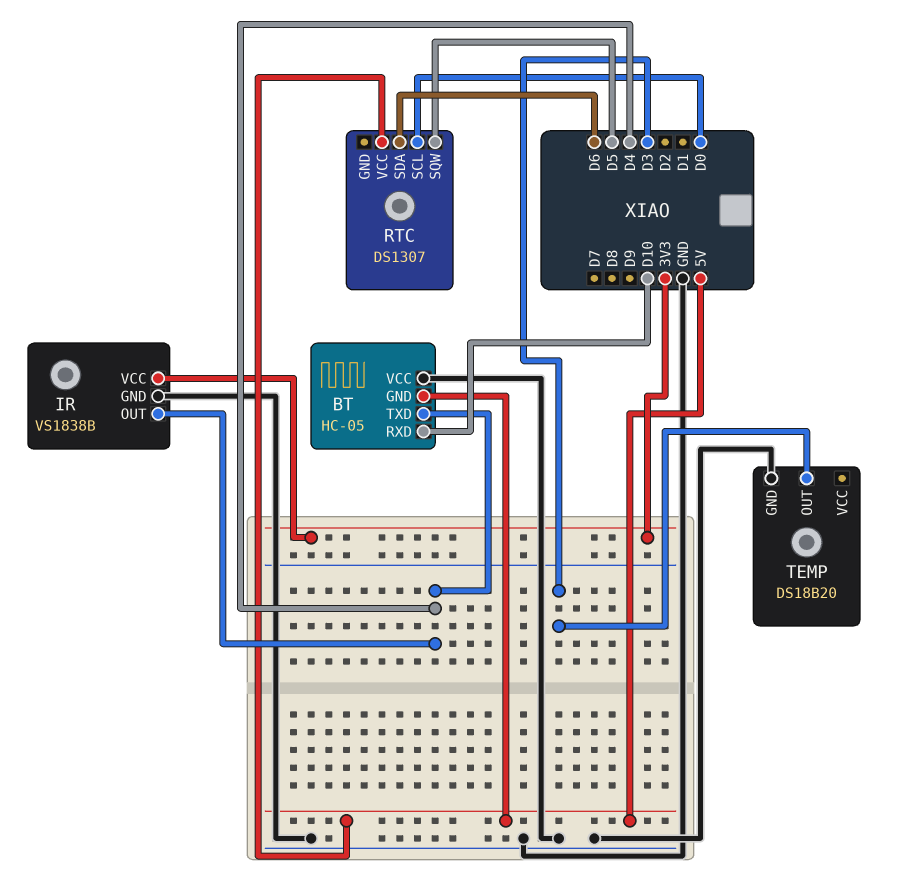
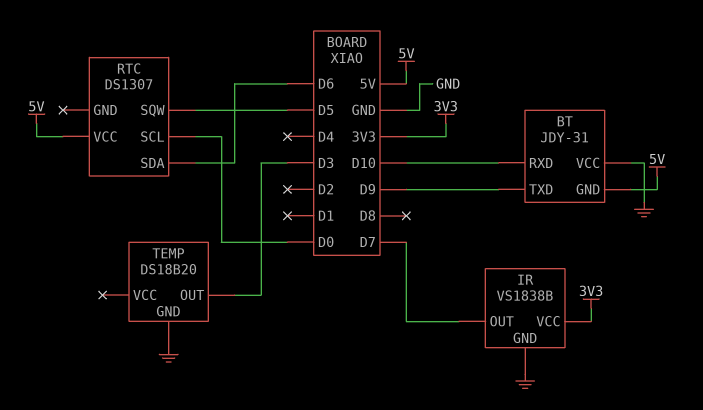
BT: HC-05 -> JDY-31
BT pin TXD: D4 -> D9
IR pin OUT: D4 -> D7

